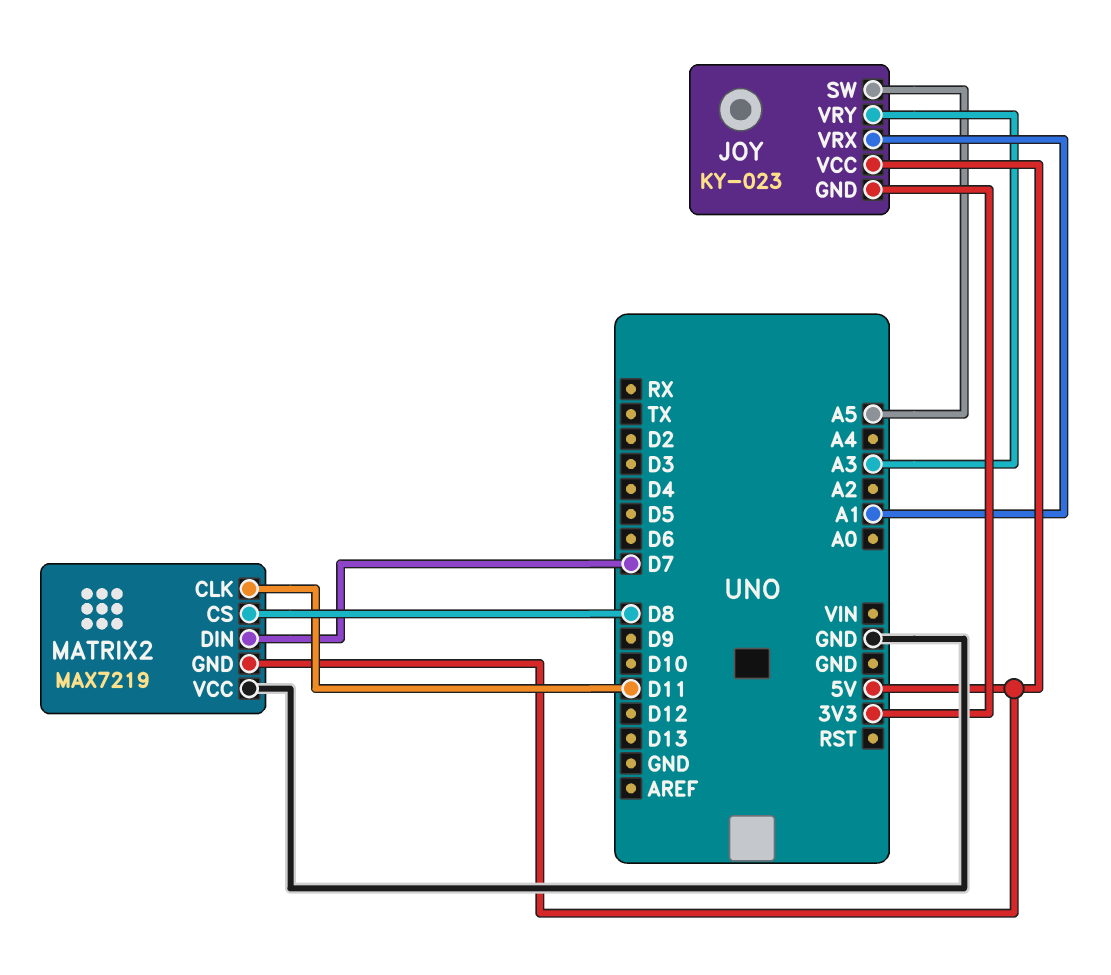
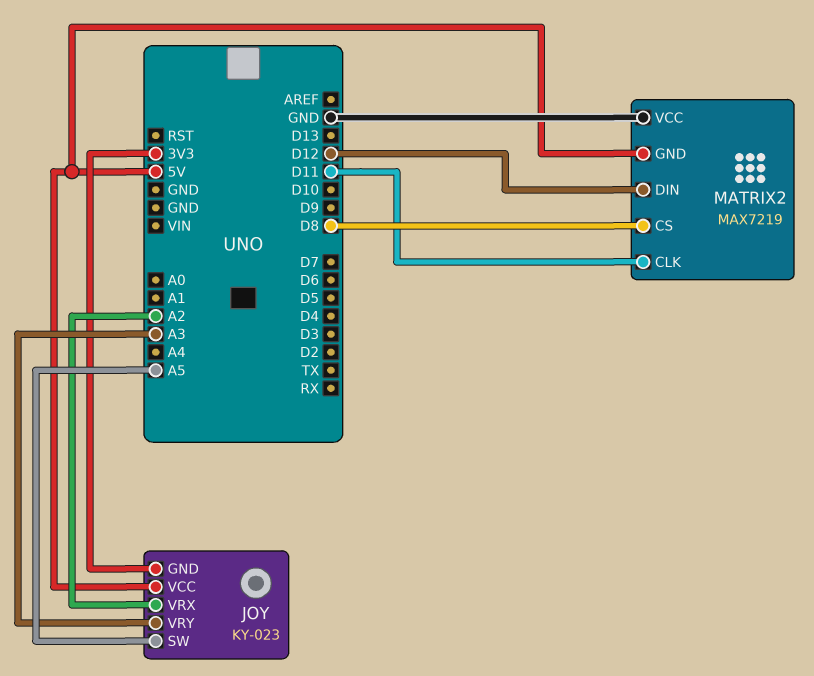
JOY pin VRX: A1 -> A2
MATRIX2 pin DIN: D7 -> D12

